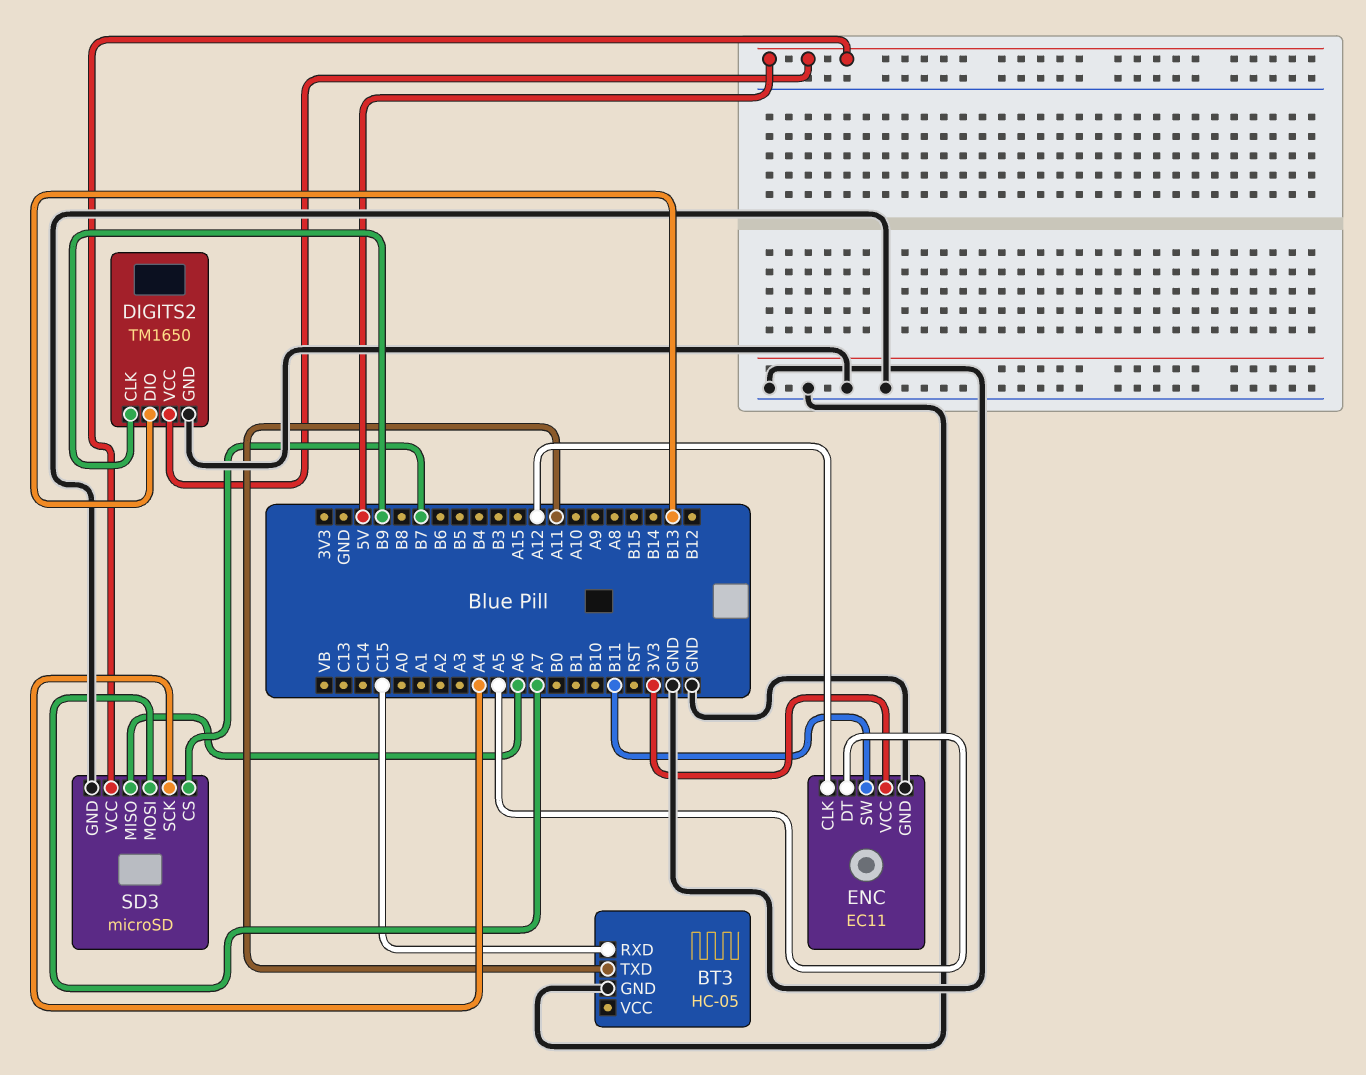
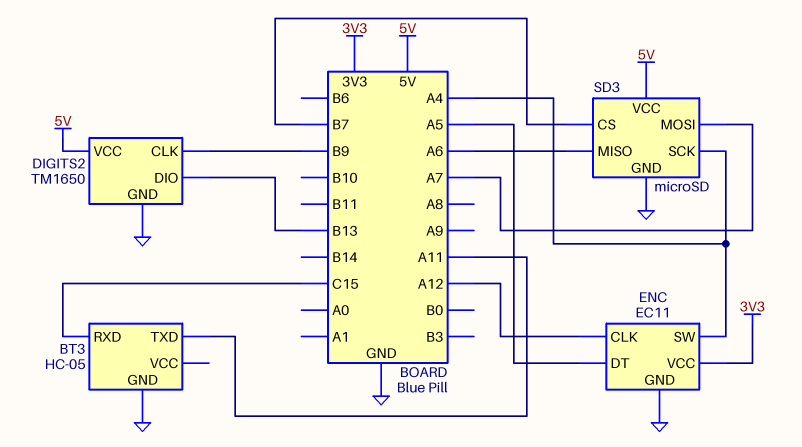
ENC pin SW: B11 -> A4

